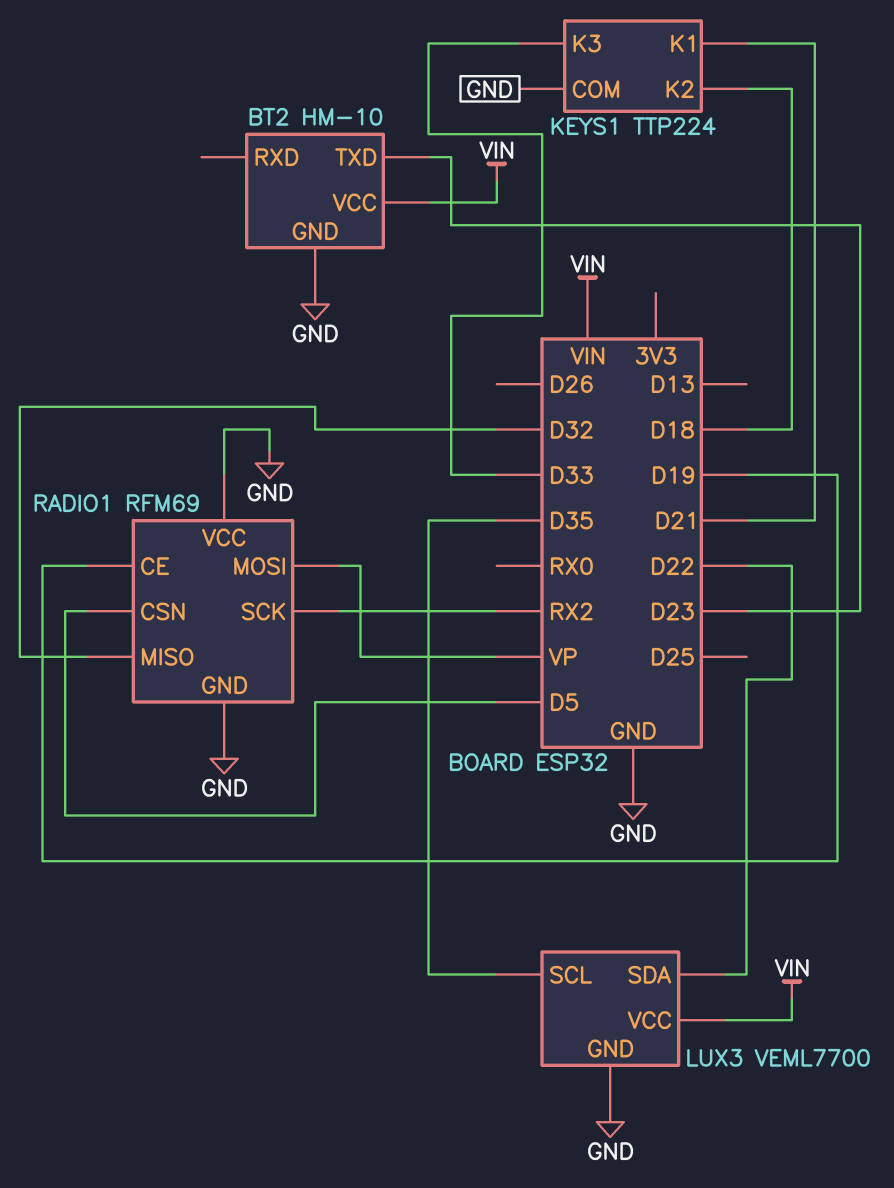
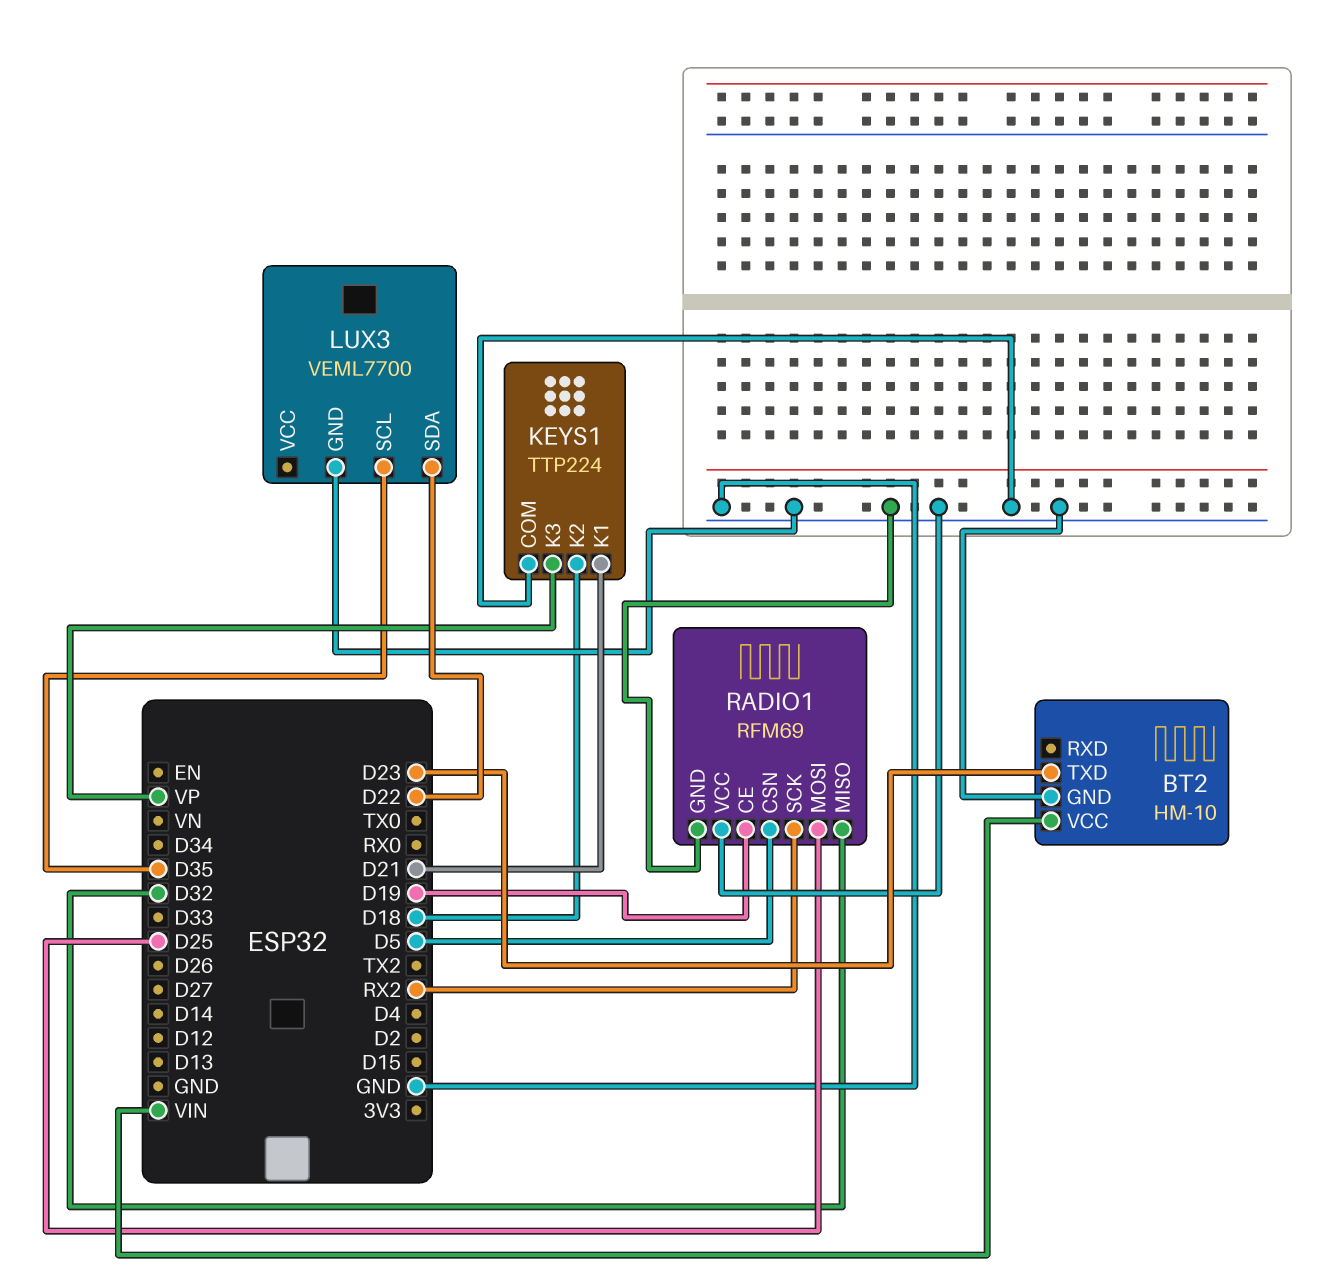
KEYS1 pin K3: D33 -> VP
LUX3 pin VCC: VIN -> none
RADIO1 pin MOSI: VP -> D25

